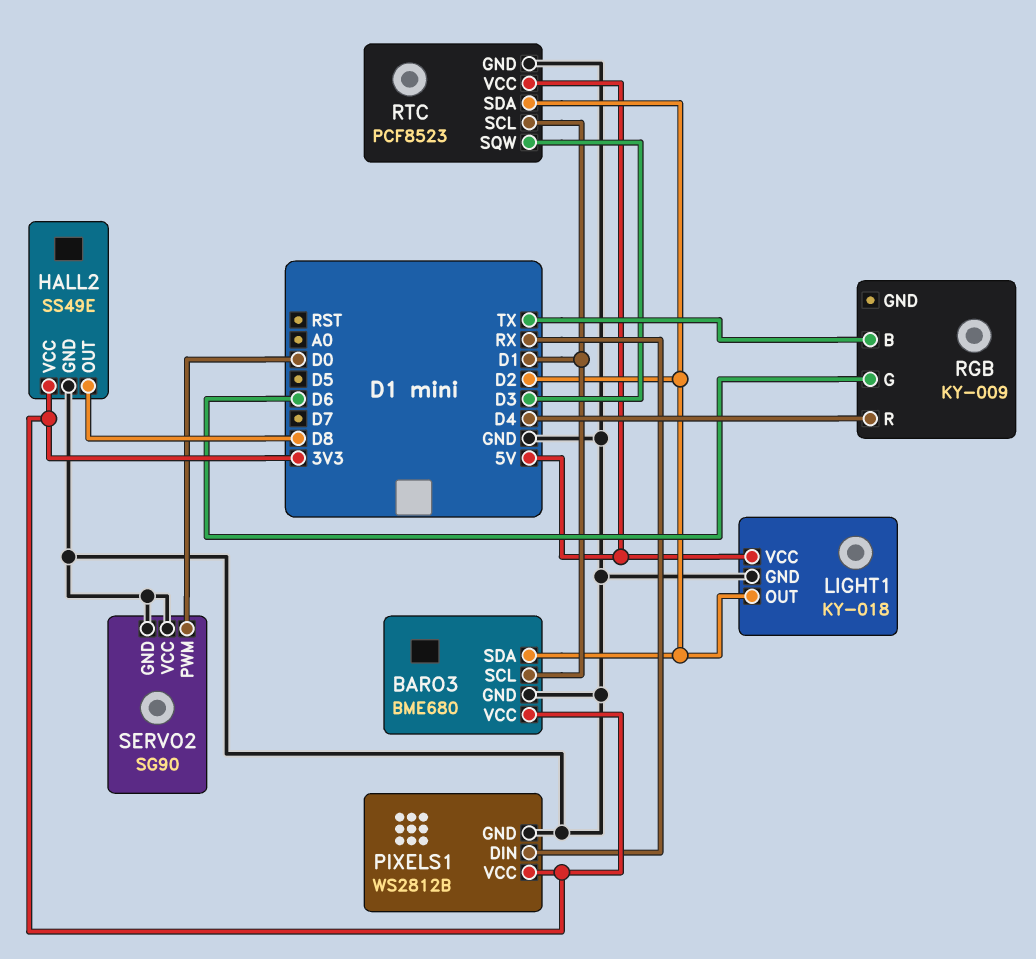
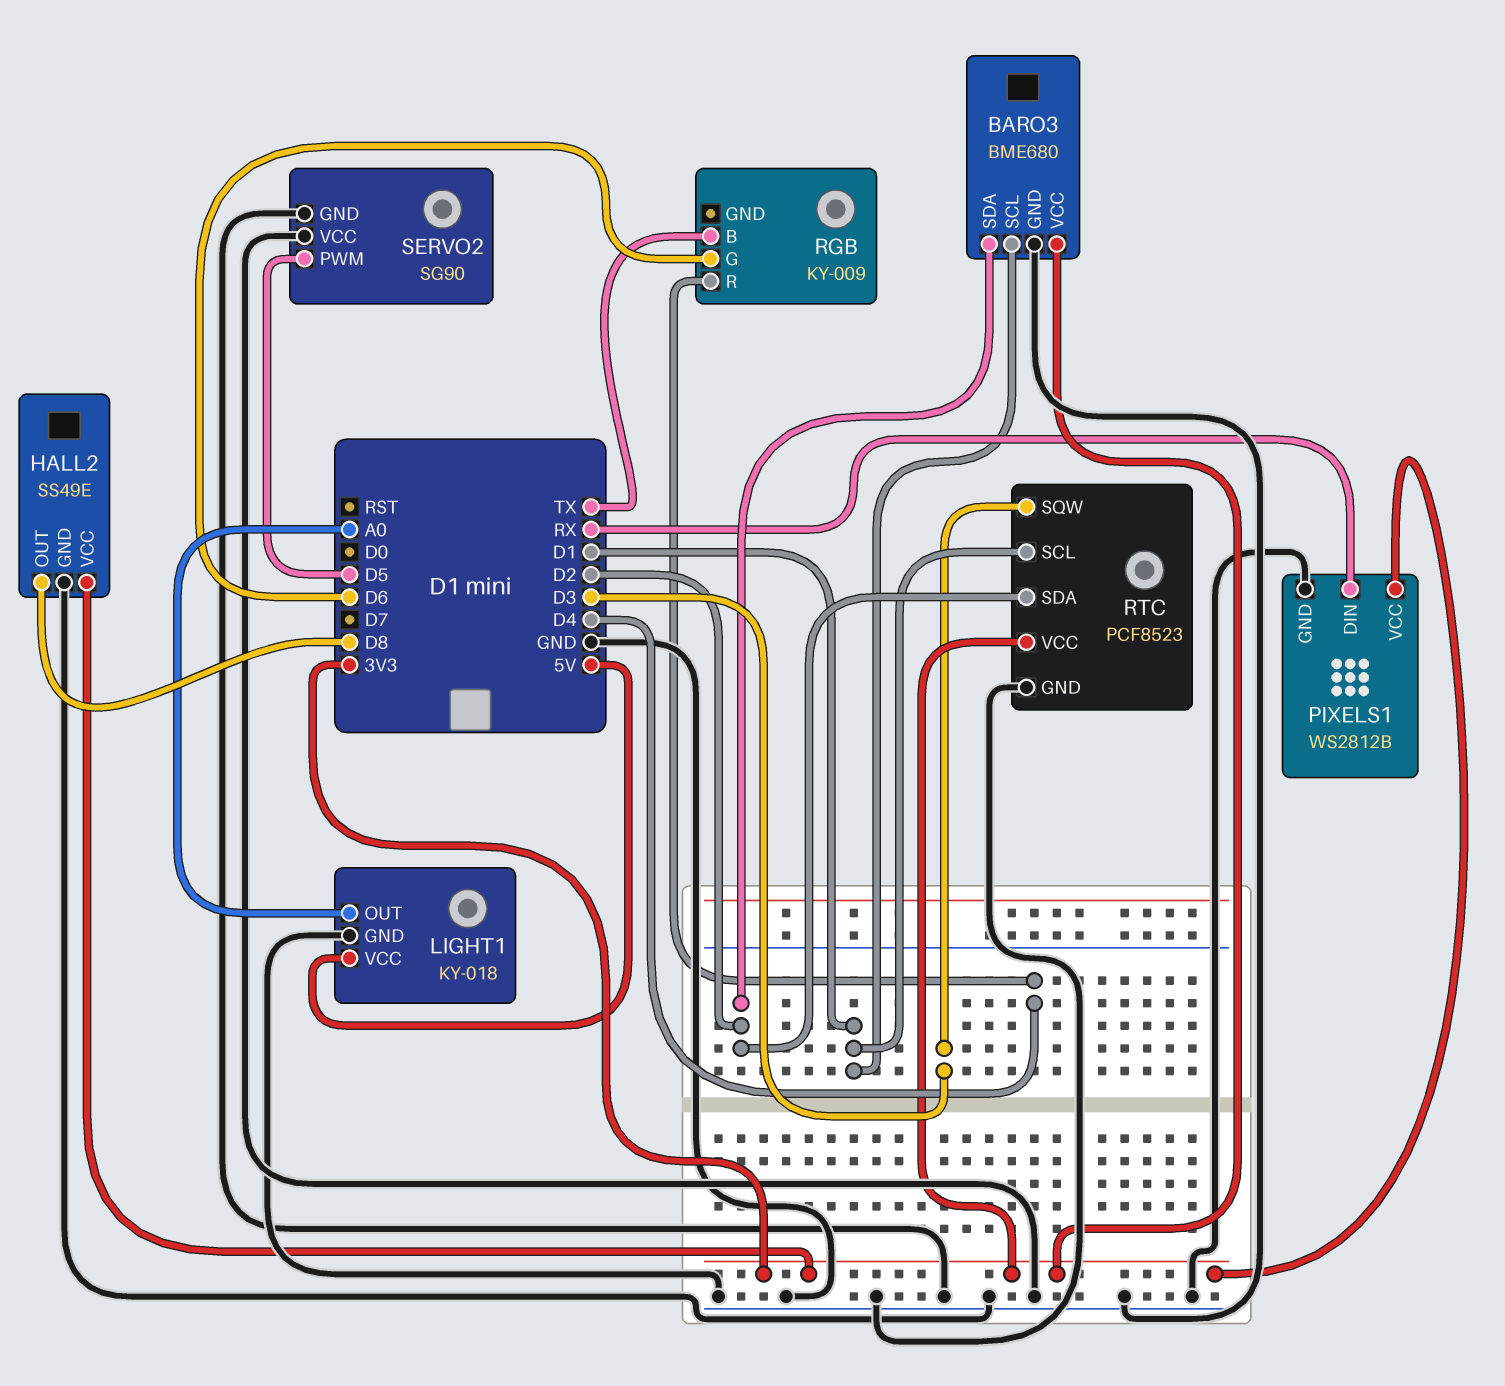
LIGHT1 pin OUT: D2 -> A0
RTC pin VCC: 5V -> 3V3
SERVO2 pin PWM: D0 -> D5

